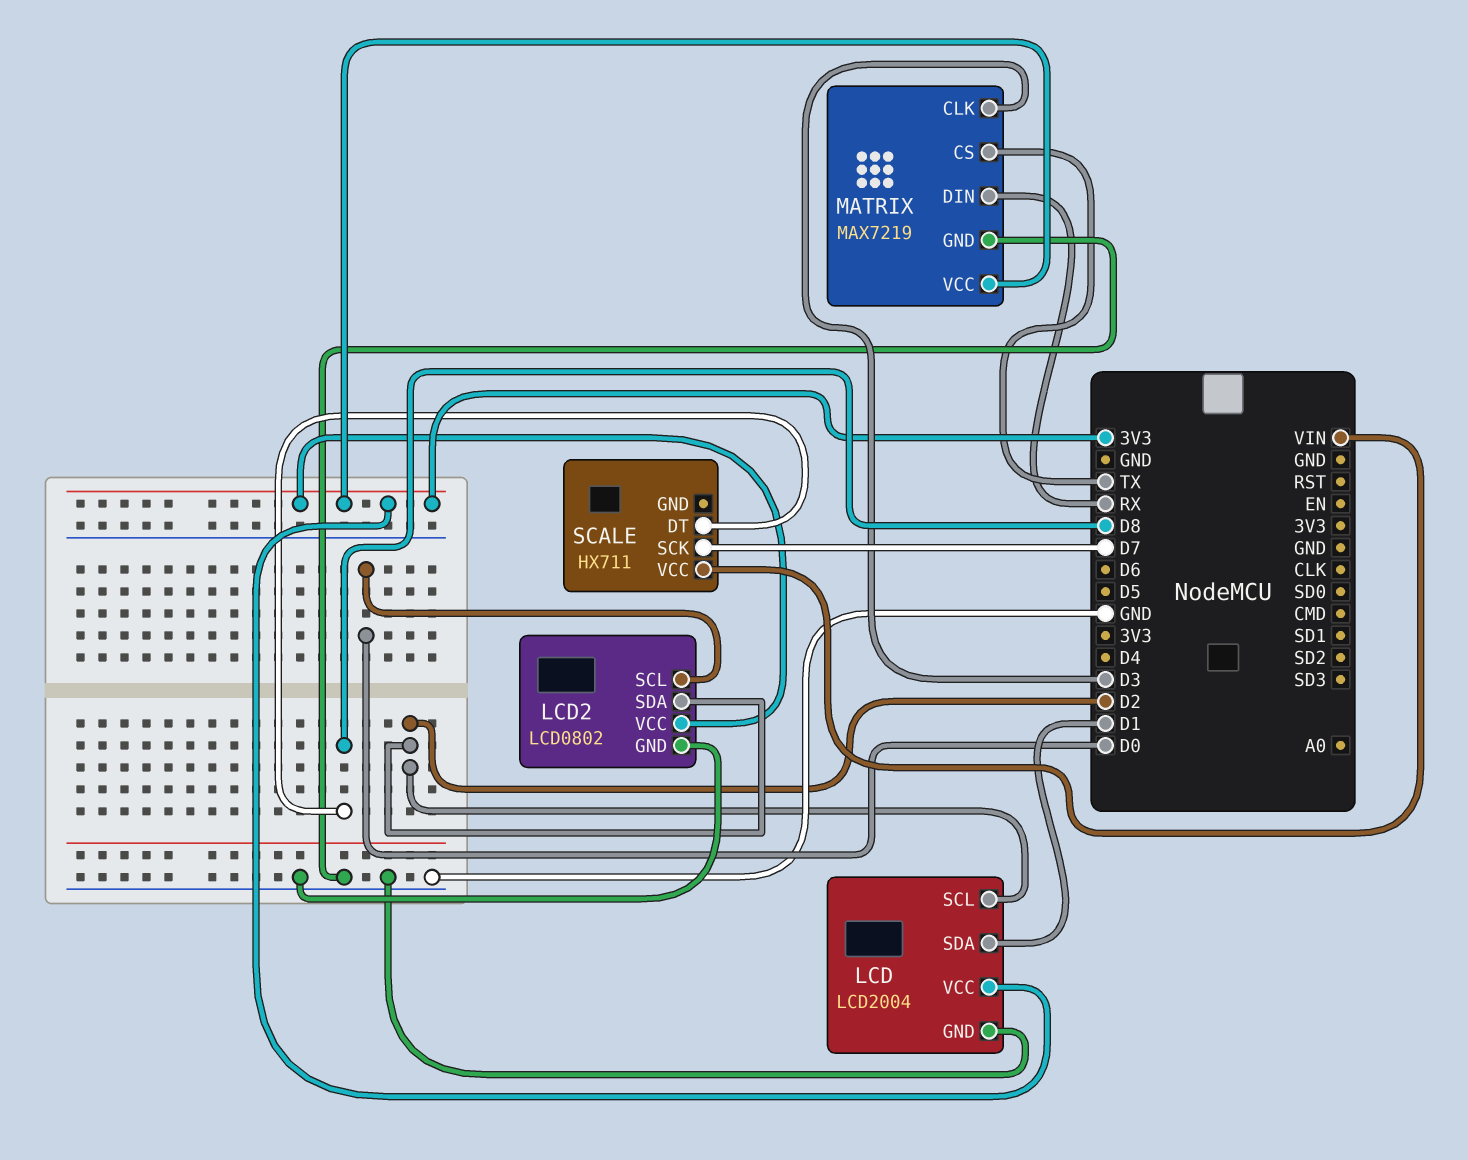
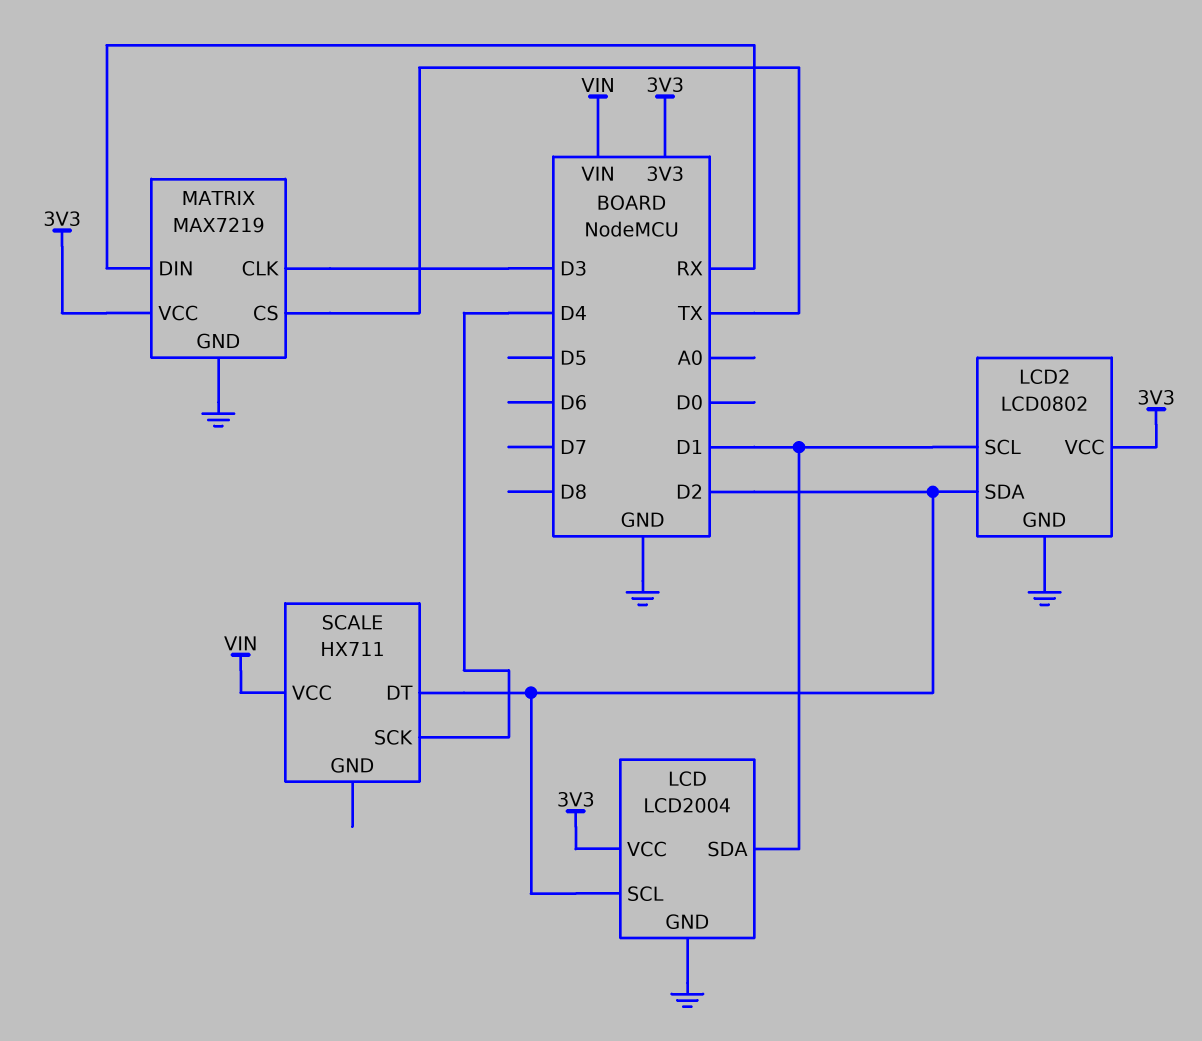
LCD2 pin SCL: D0 -> D1
SCALE pin DT: D8 -> D2
SCALE pin SCK: D7 -> D4

